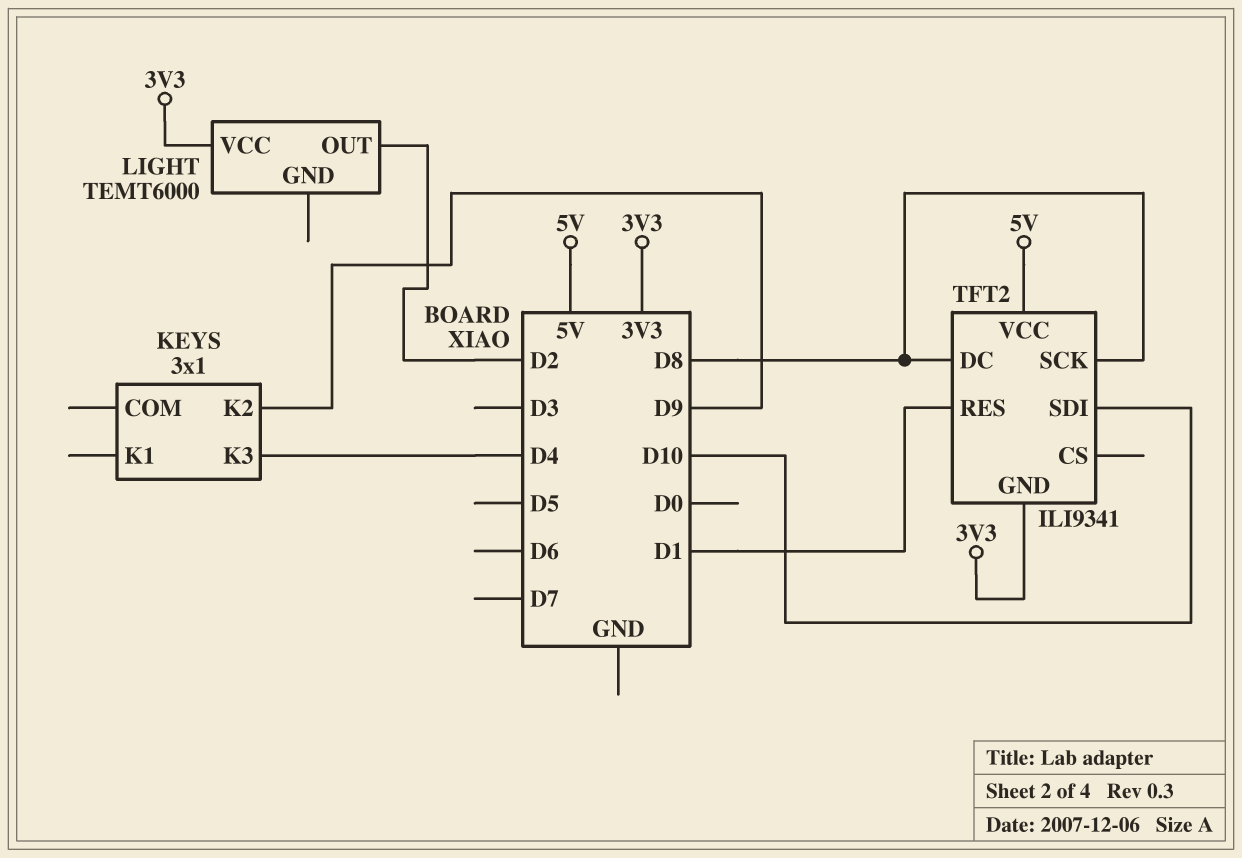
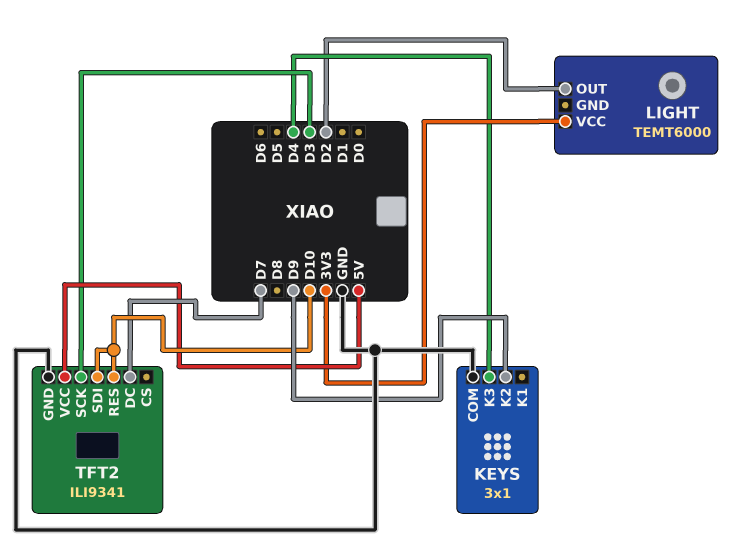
KEYS pin COM: none -> GND
TFT2 pin DC: D8 -> D7
TFT2 pin GND: 3V3 -> GND
TFT2 pin RES: D1 -> D10
TFT2 pin SCK: D8 -> D3

